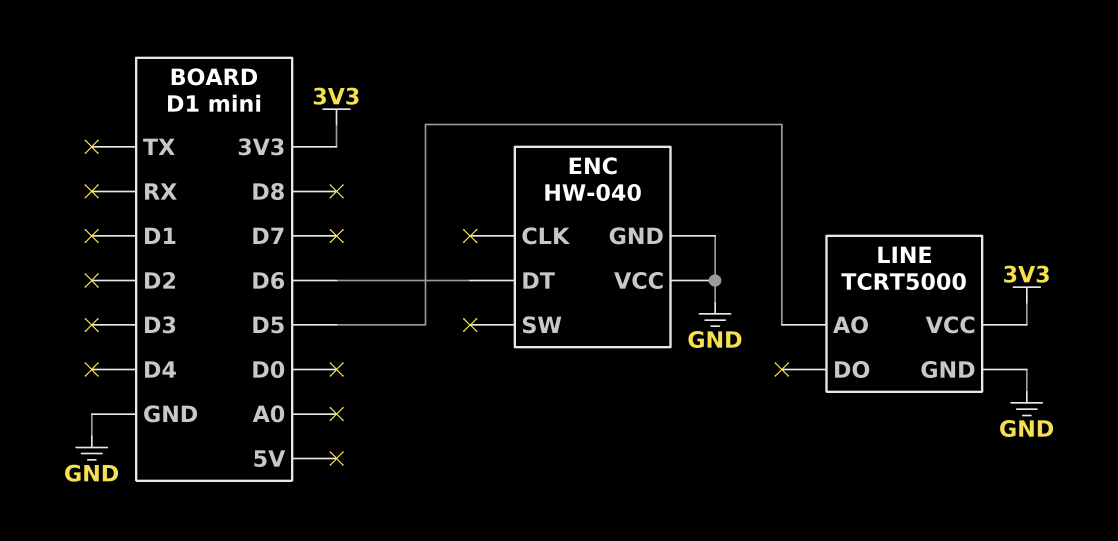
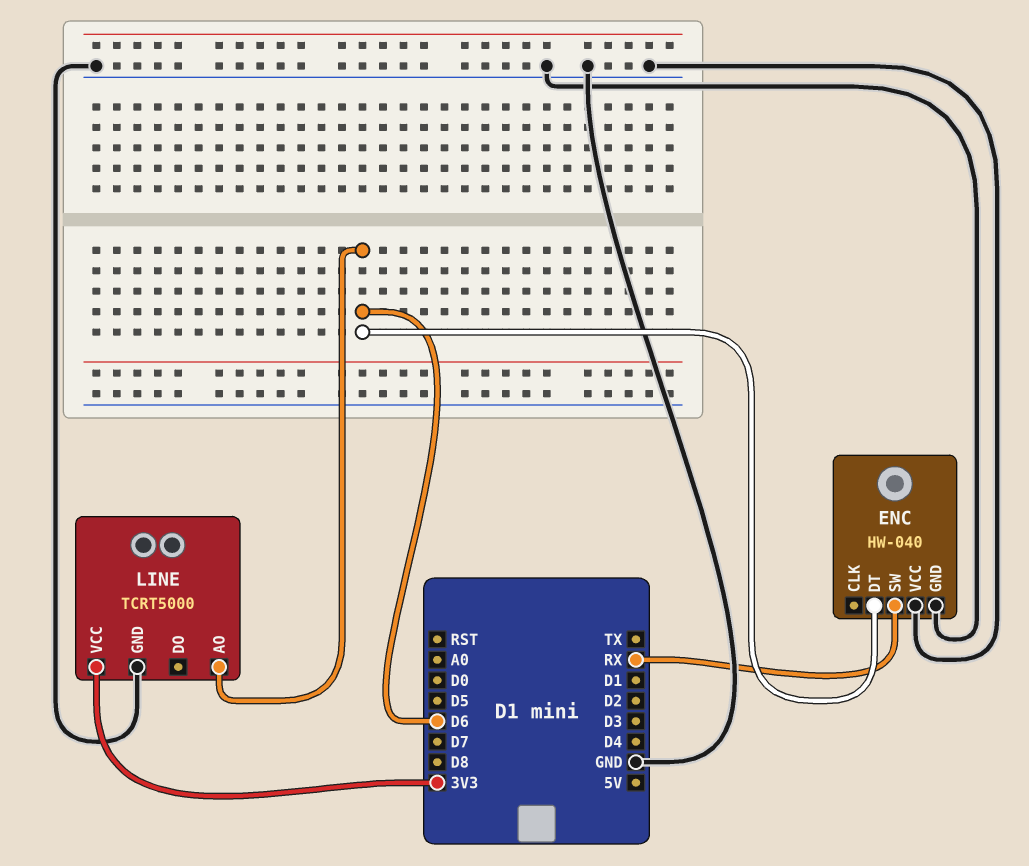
ENC pin SW: none -> RX
LINE pin AO: D5 -> D6

